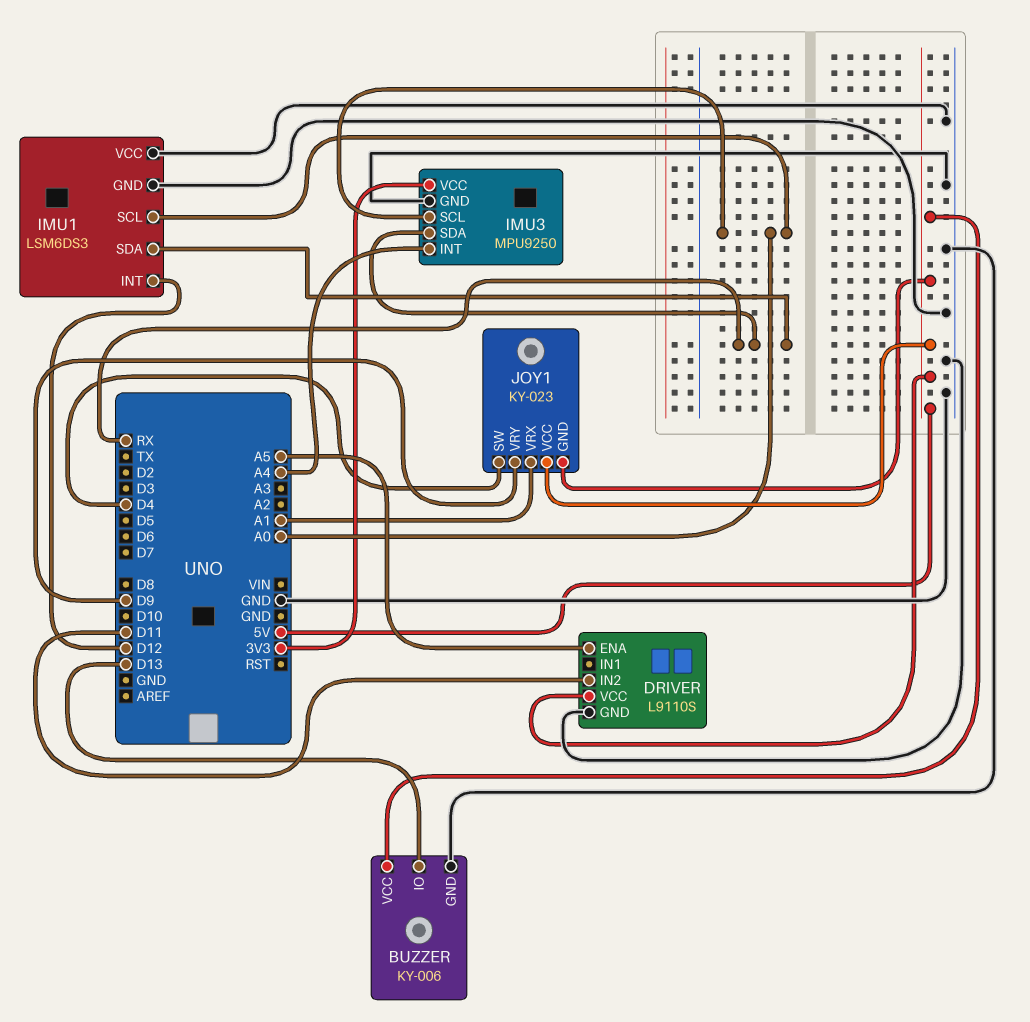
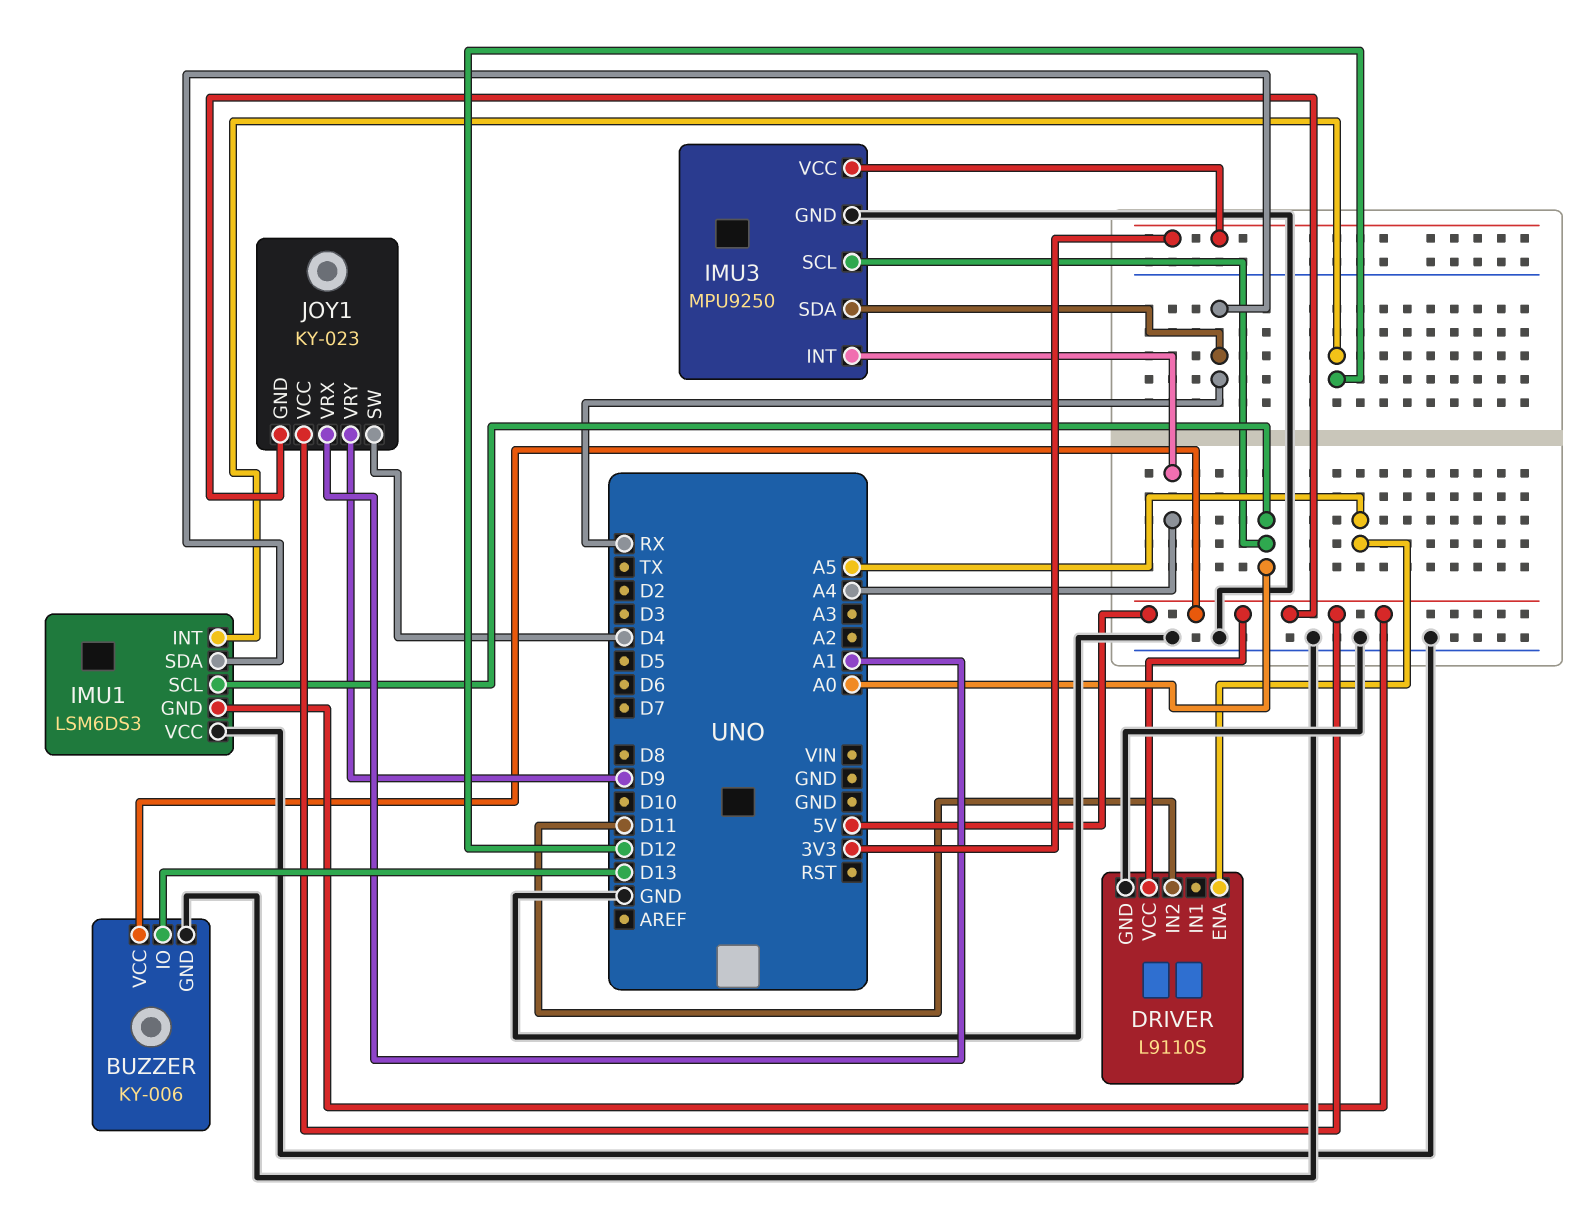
IMU1 pin GND: GND -> 5V

